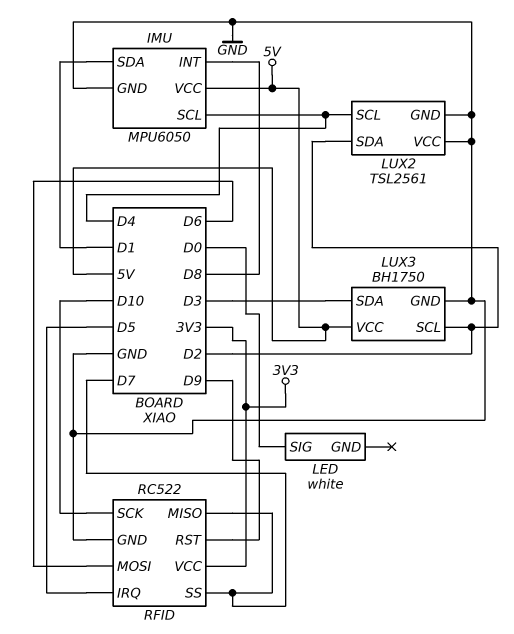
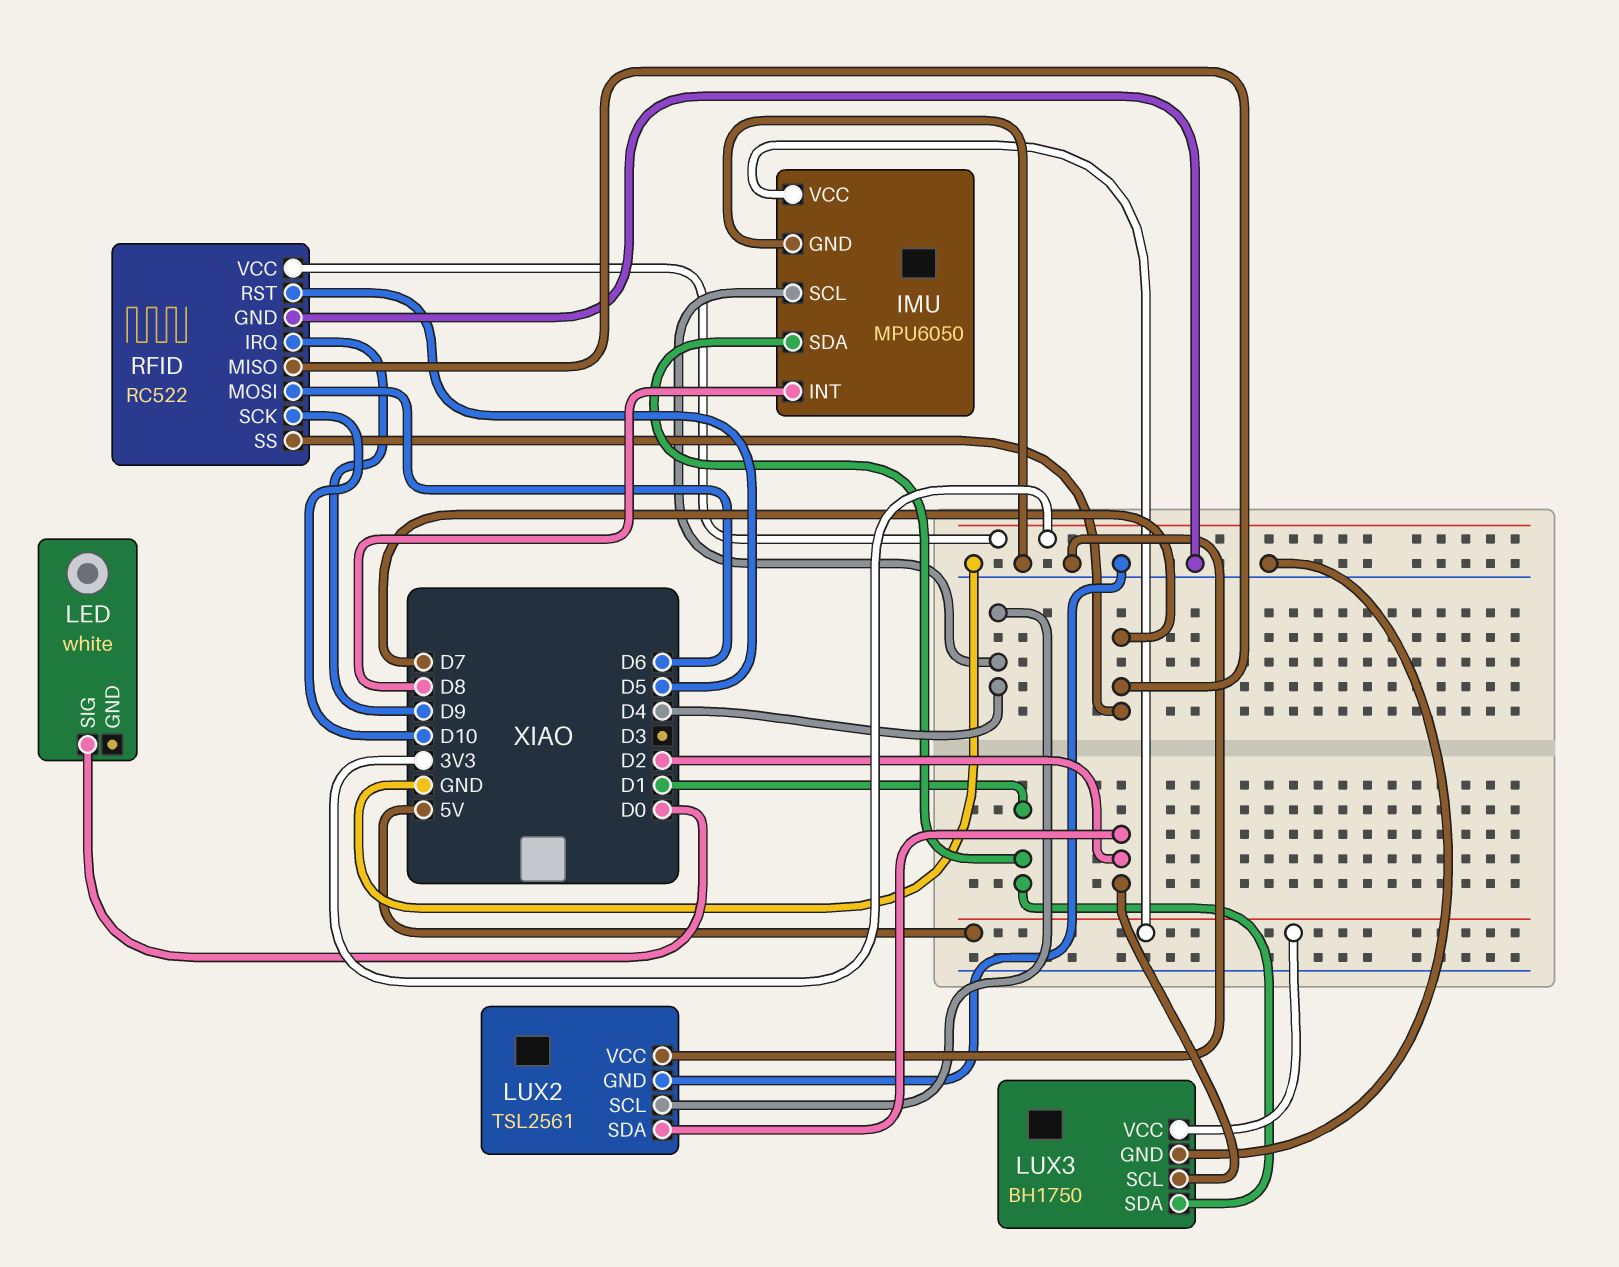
LUX3 pin SDA: D3 -> D1
RFID pin IRQ: D5 -> D9
RFID pin RST: D9 -> D5

